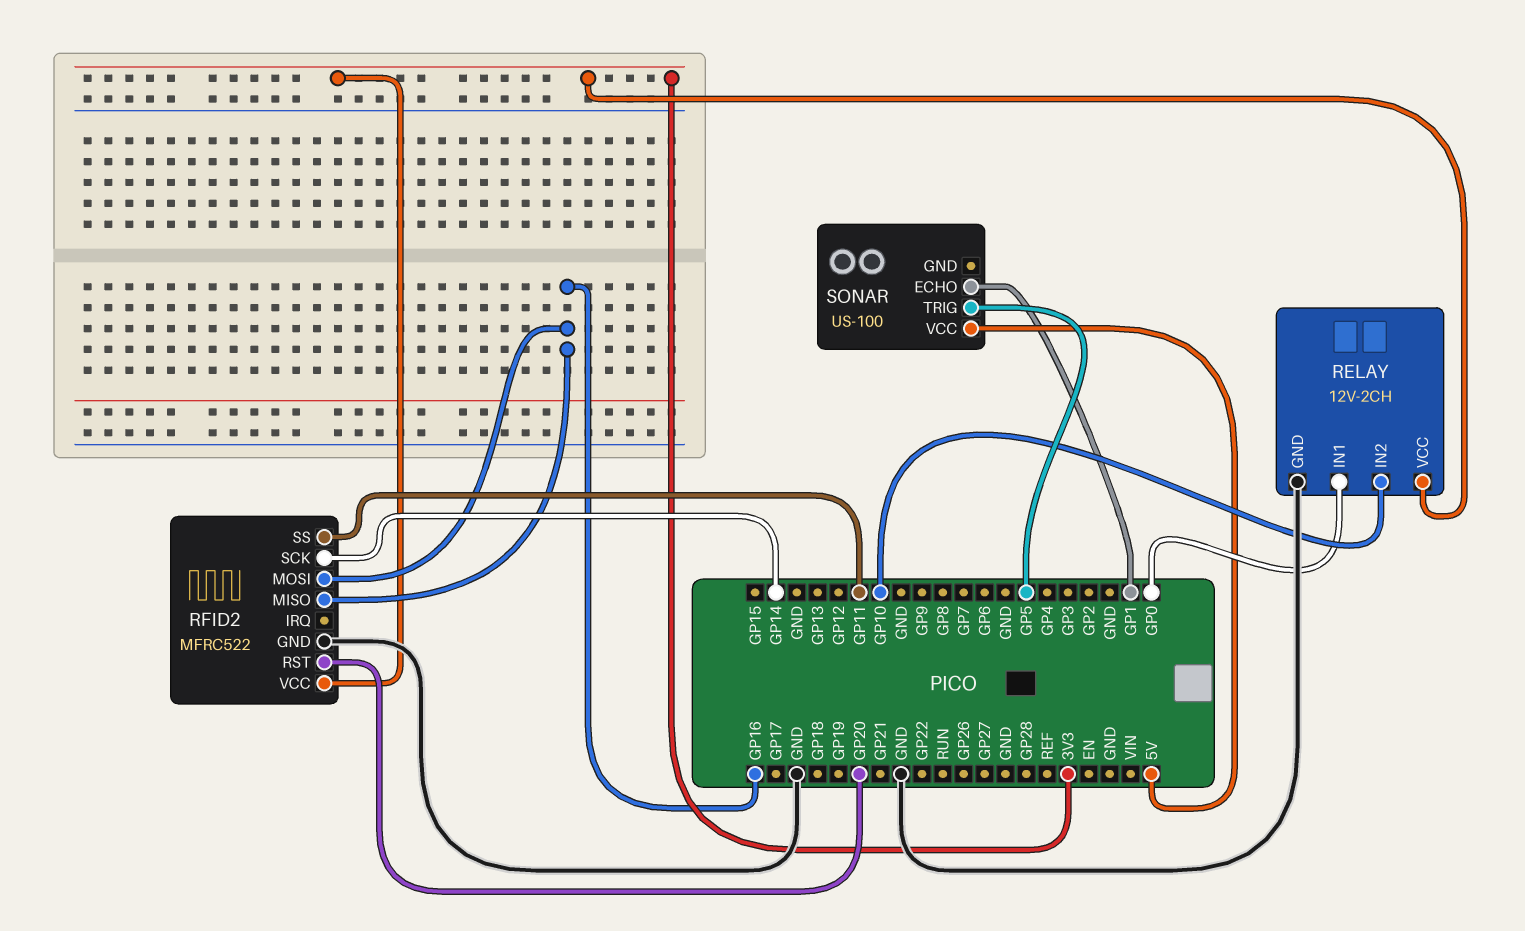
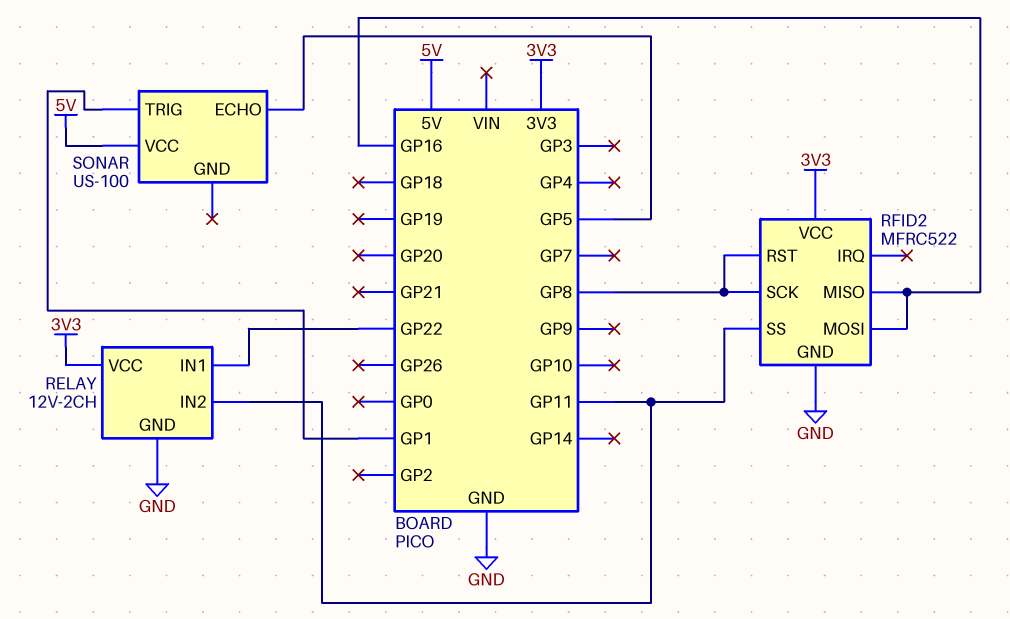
RELAY pin IN1: GP0 -> GP22
RELAY pin IN2: GP10 -> GP11
RFID2 pin RST: GP20 -> GP8
RFID2 pin SCK: GP14 -> GP8
SONAR pin ECHO: GP1 -> GP5
SONAR pin TRIG: GP5 -> GP1

